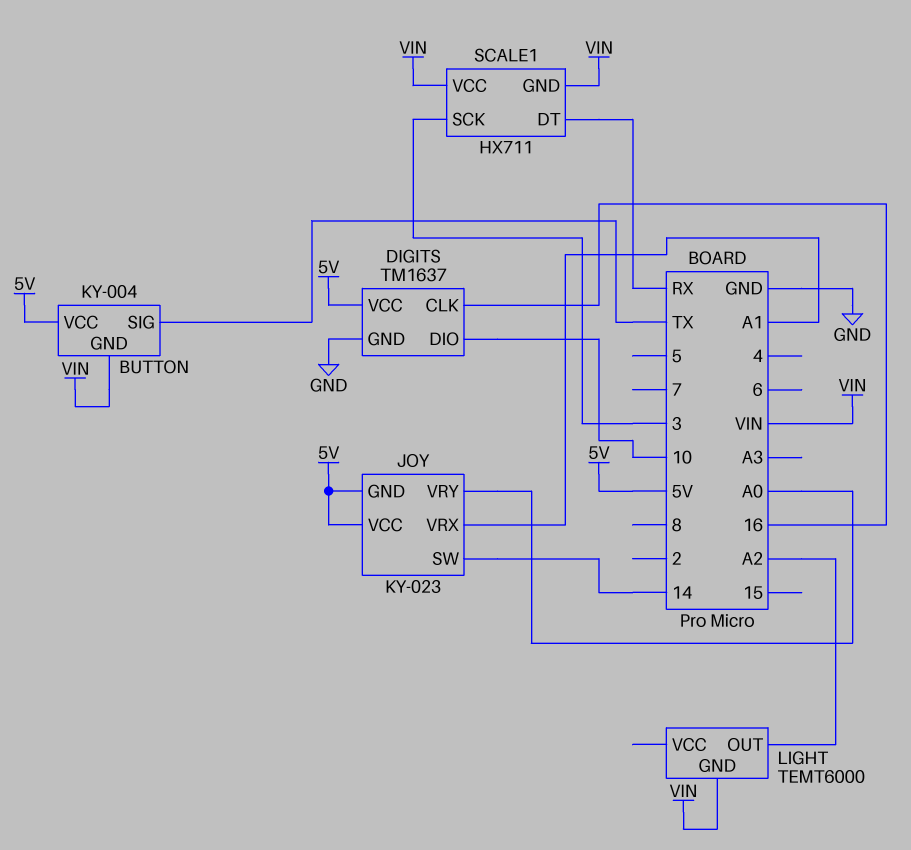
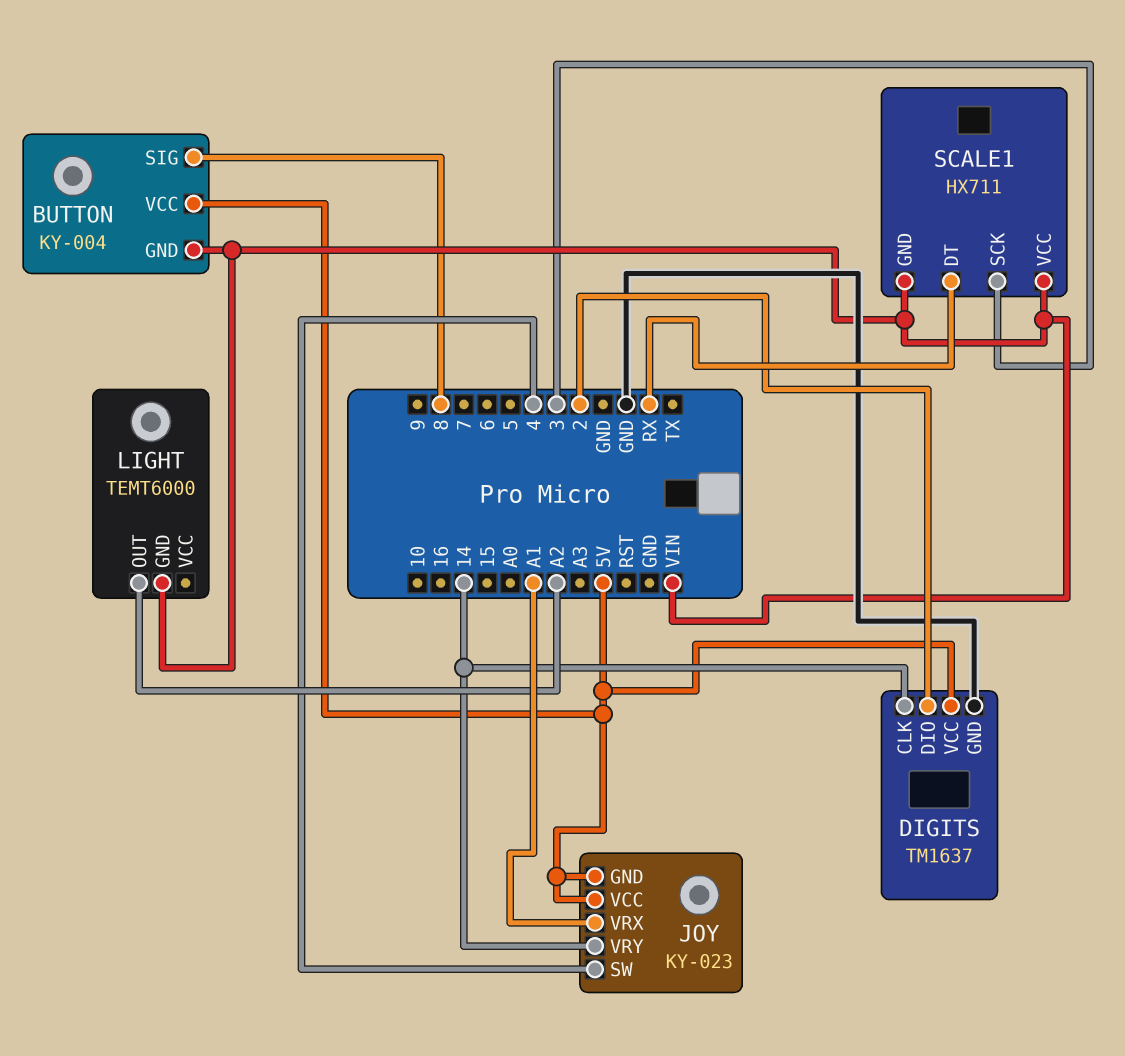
BUTTON pin SIG: TX -> 8
DIGITS pin CLK: 16 -> 14
DIGITS pin DIO: 10 -> 2
JOY pin SW: 14 -> 4
JOY pin VRY: A0 -> 14

